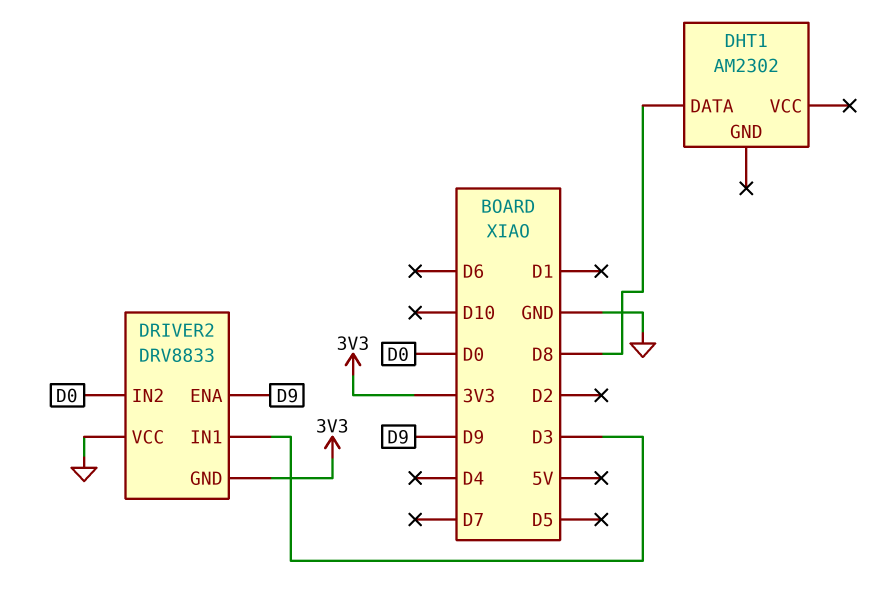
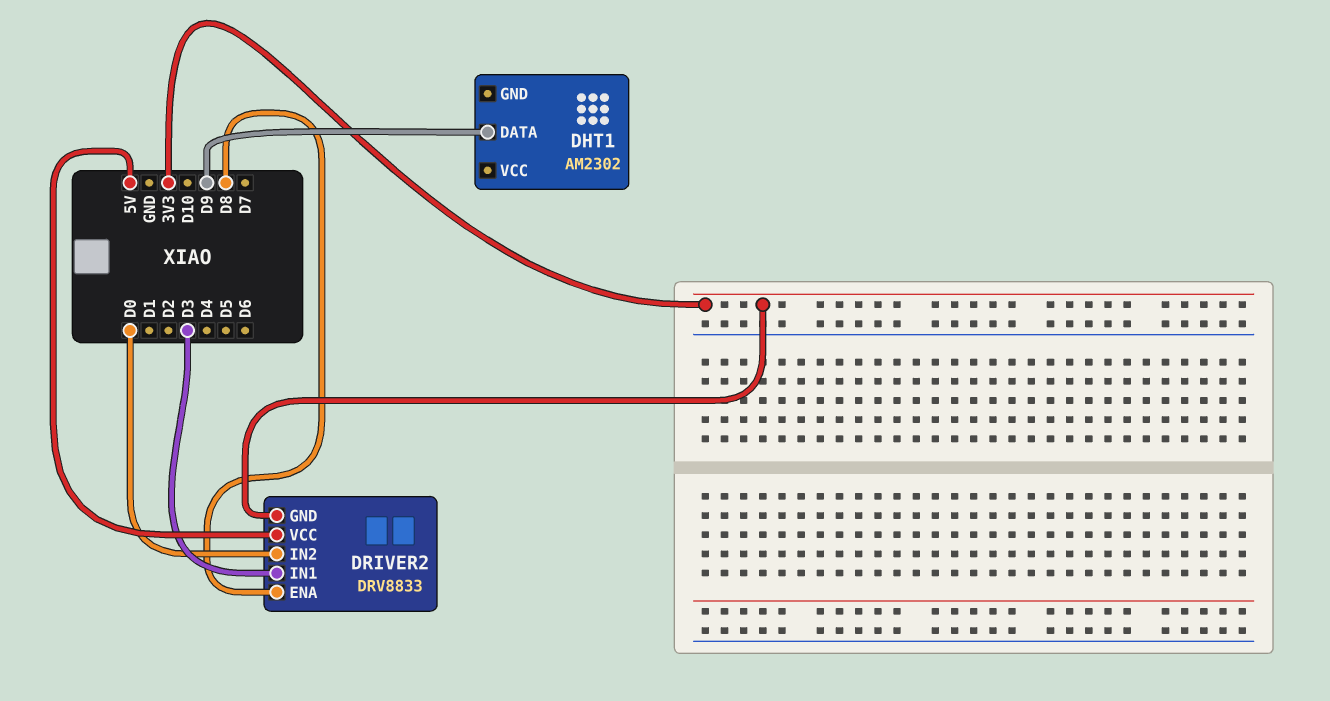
DHT1 pin DATA: D8 -> D9
DRIVER2 pin ENA: D9 -> D8
DRIVER2 pin VCC: GND -> 5V

